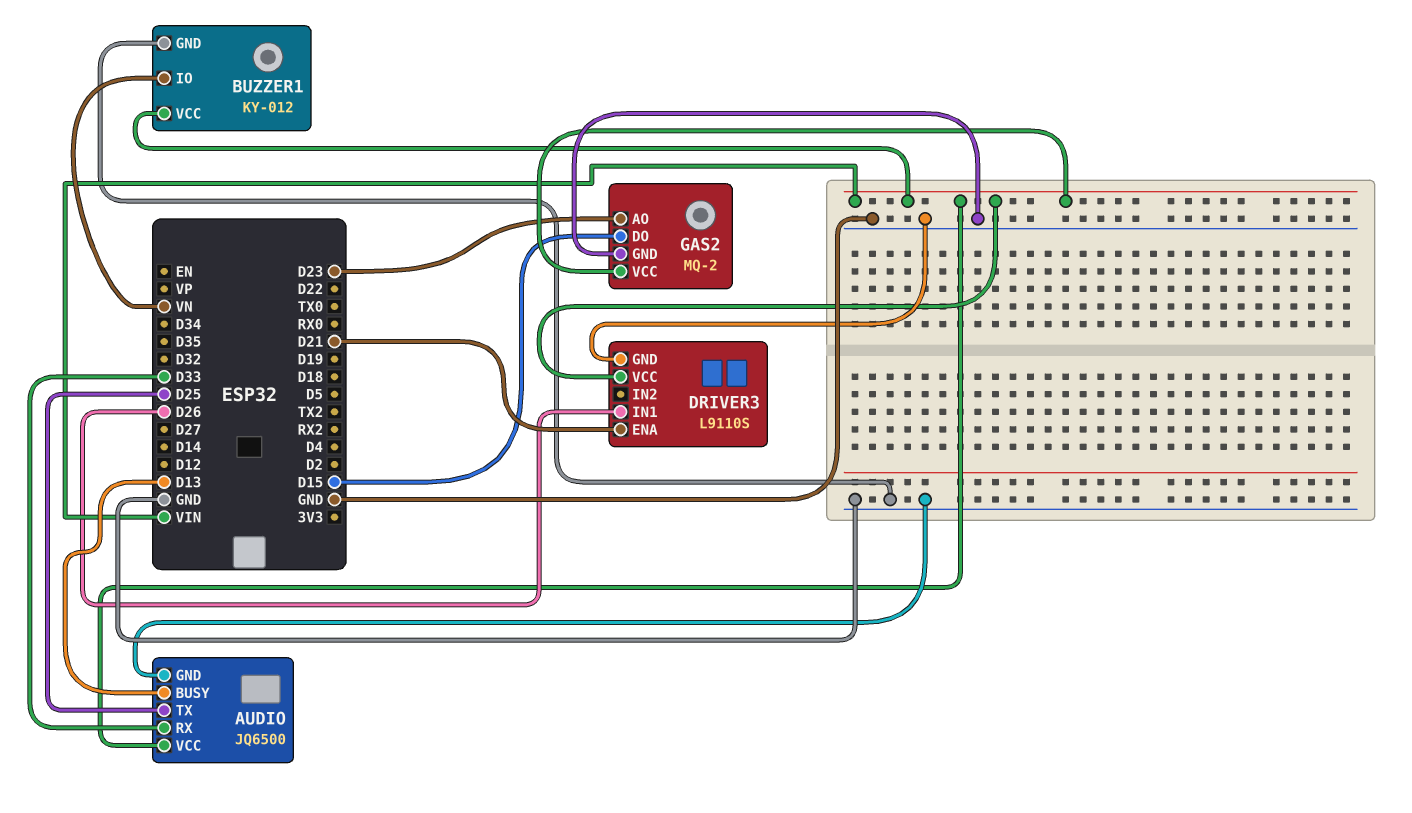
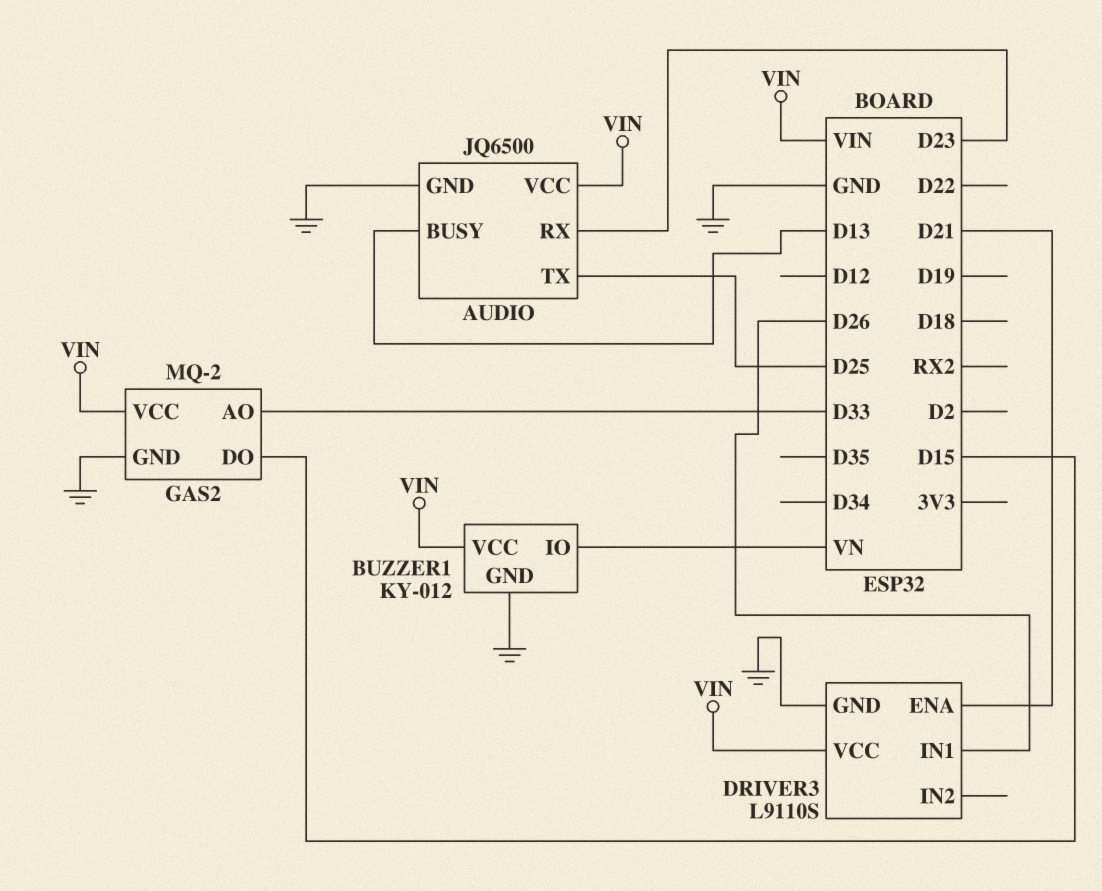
AUDIO pin RX: D33 -> D23
GAS2 pin AO: D23 -> D33

